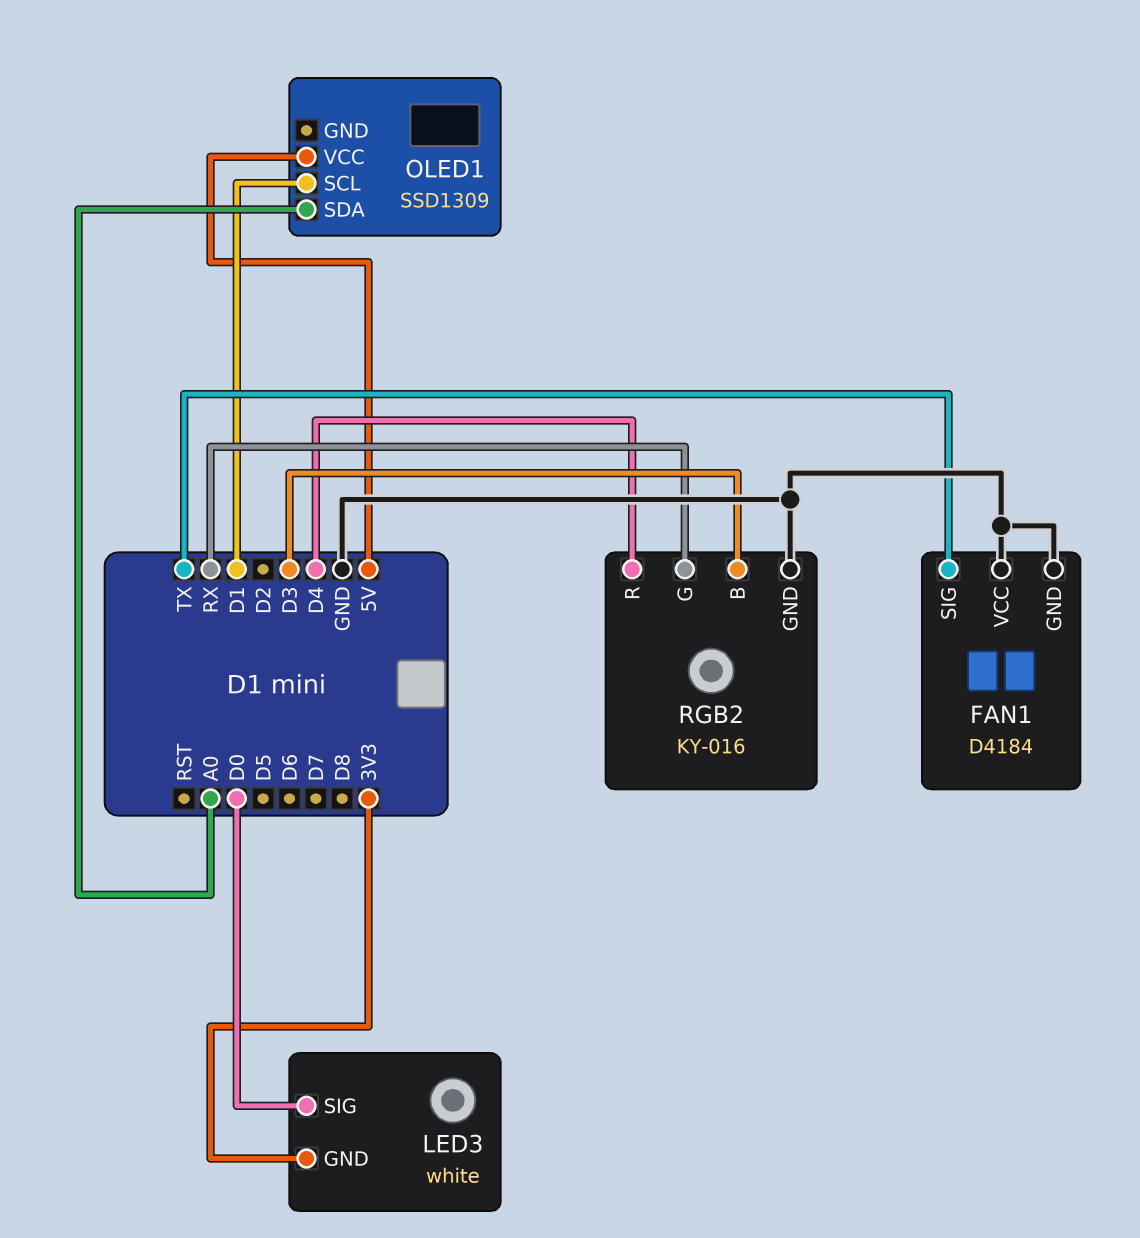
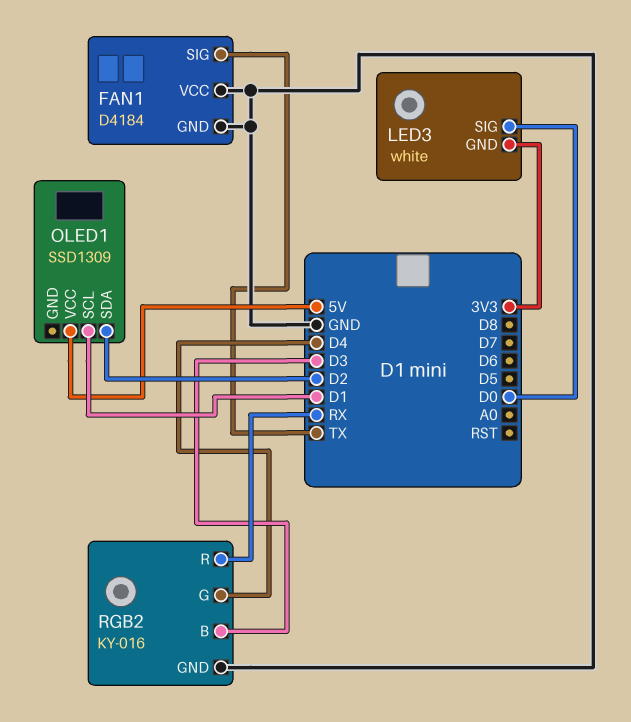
OLED1 pin SDA: A0 -> D2
RGB2 pin G: RX -> D4
RGB2 pin R: D4 -> RX

